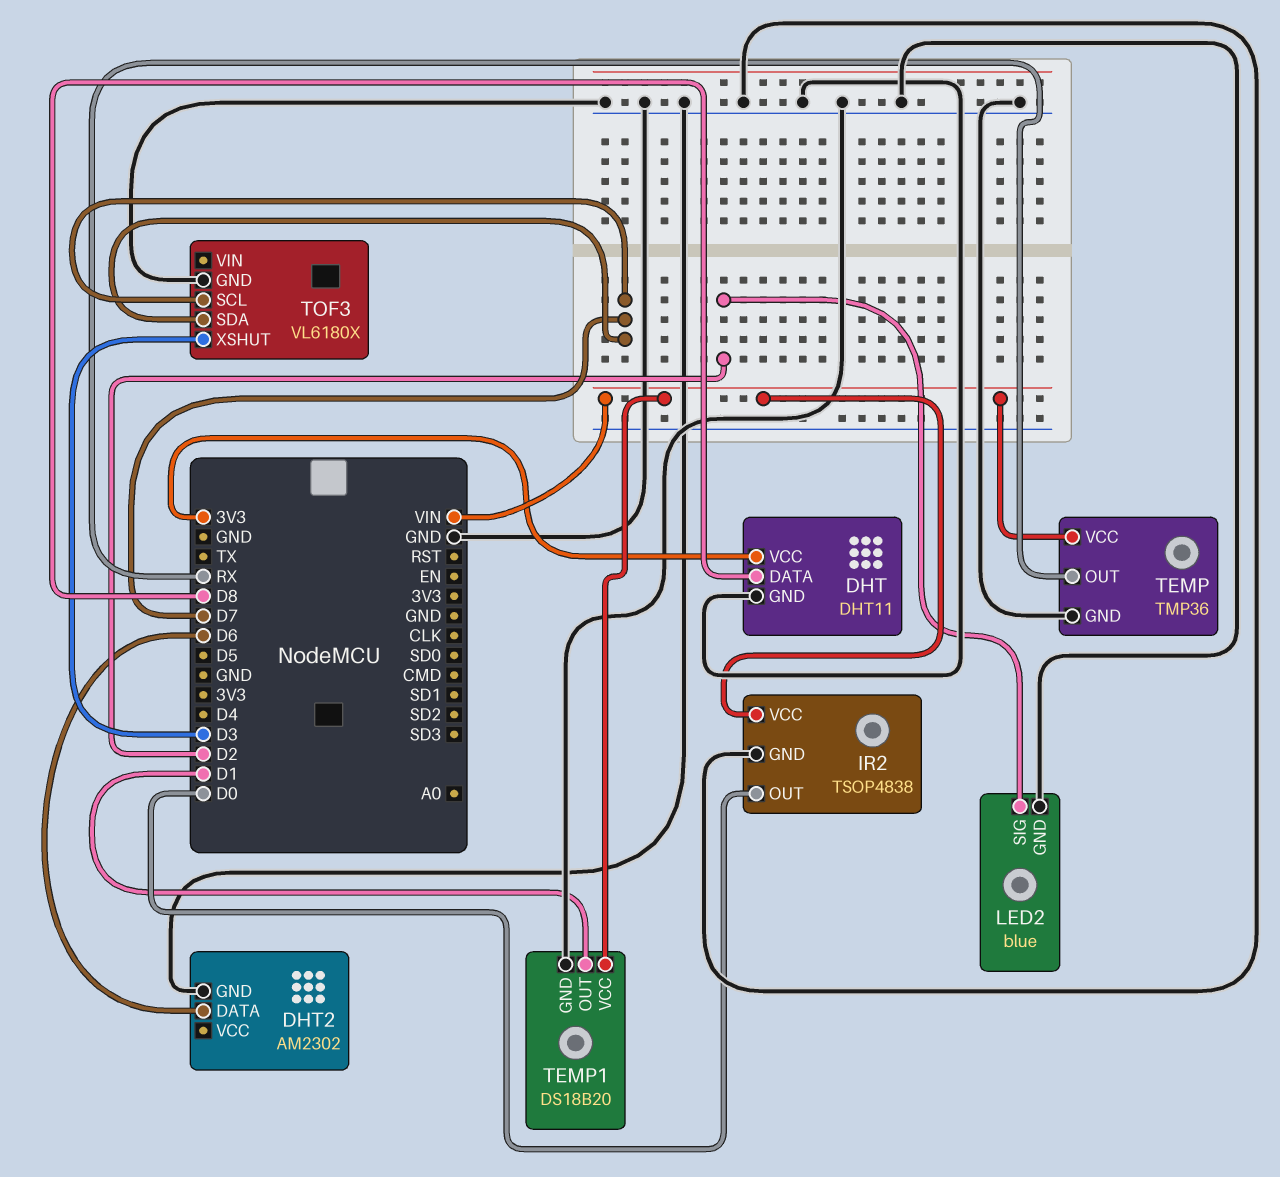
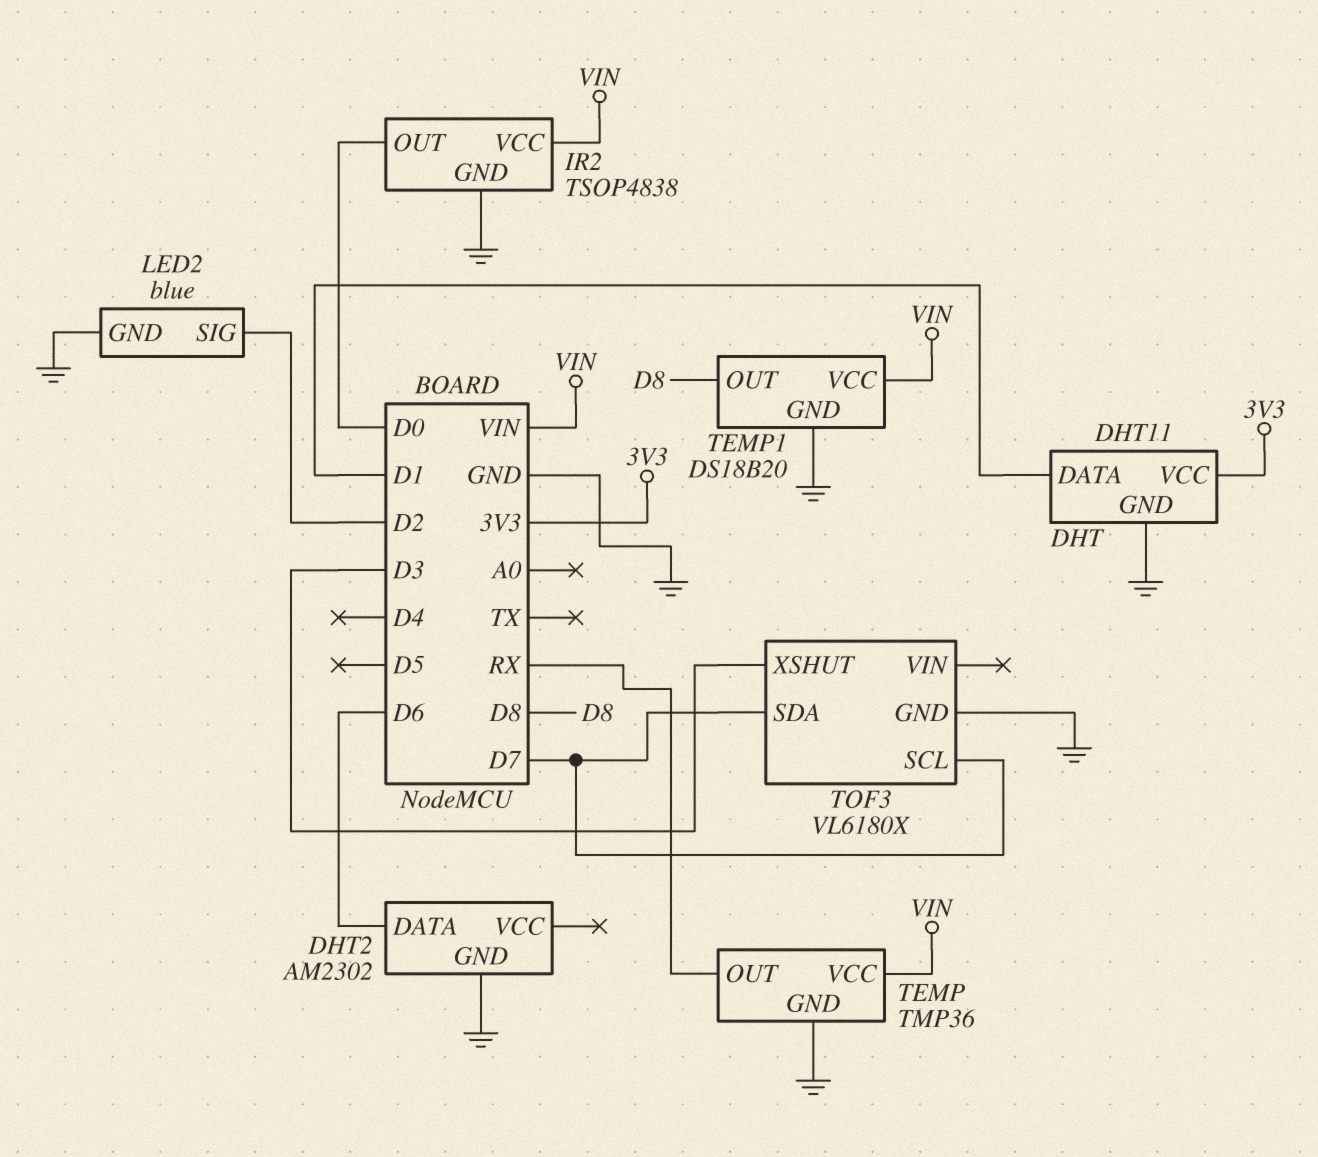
DHT pin DATA: D8 -> D1
TEMP1 pin OUT: D1 -> D8

